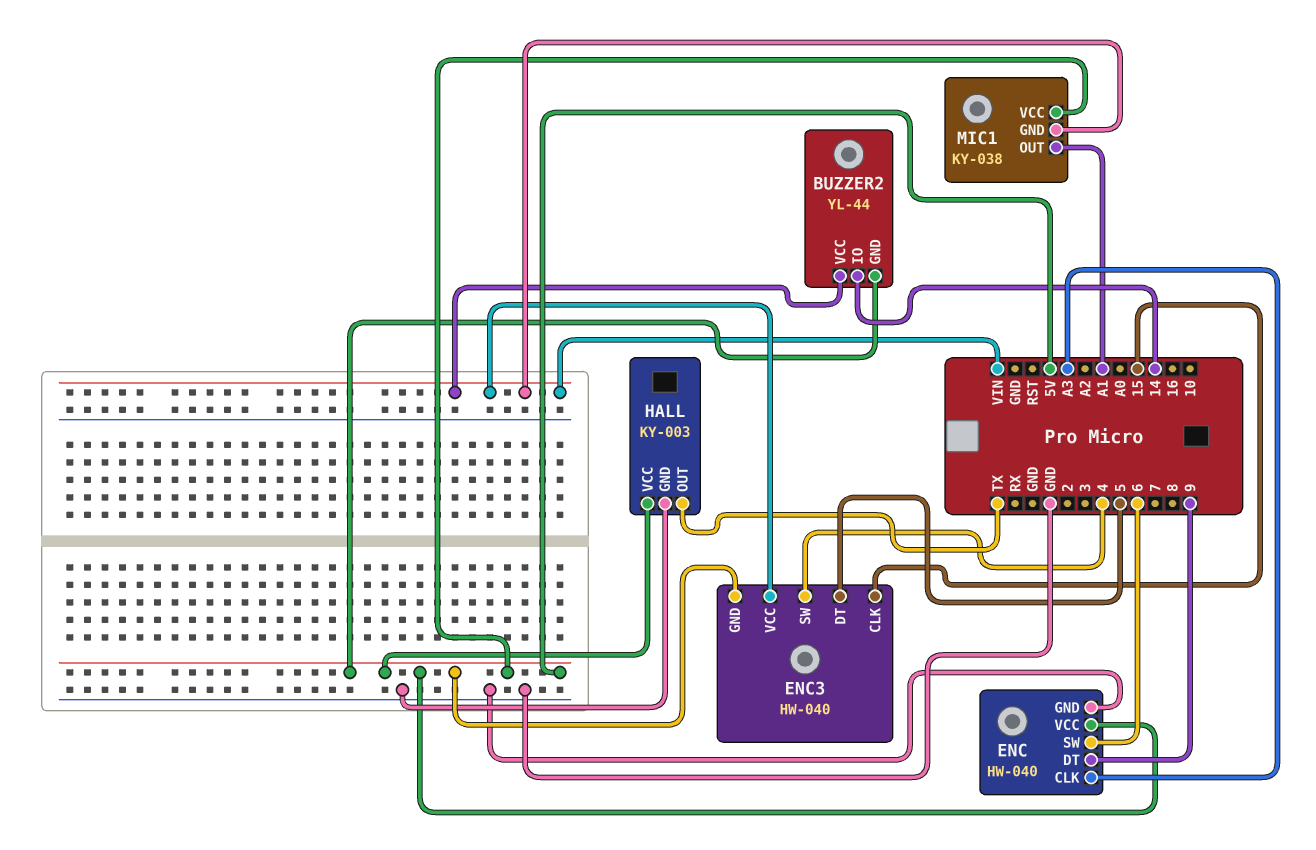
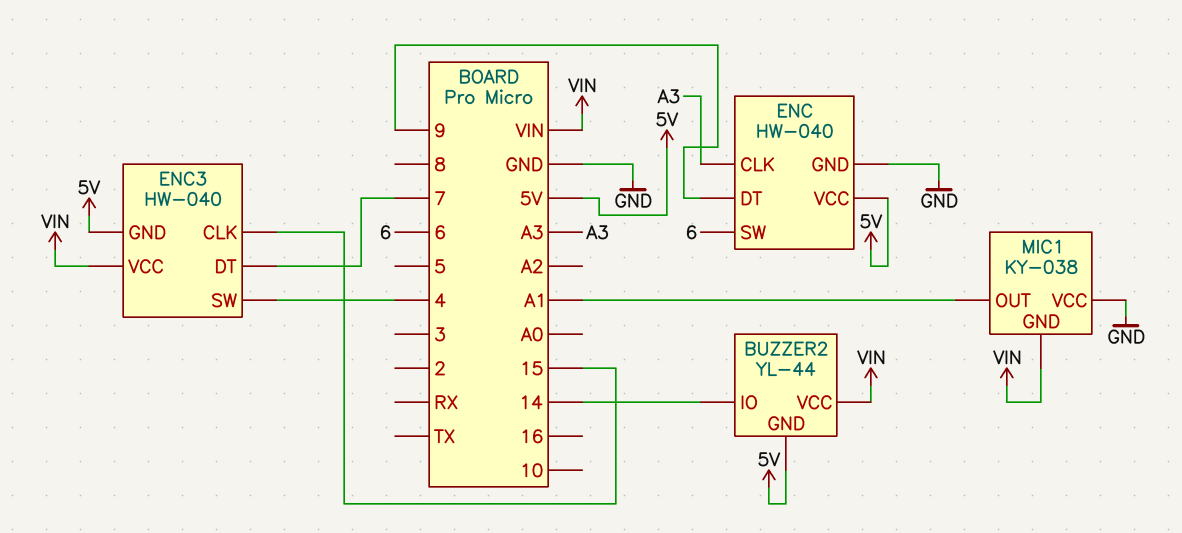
ENC3 pin DT: 5 -> 7
HALL: KY-003 -> none
HALL pin GND: GND -> none
HALL pin OUT: TX -> none
HALL pin VCC: 5V -> none
MIC1 pin VCC: 5V -> GND

